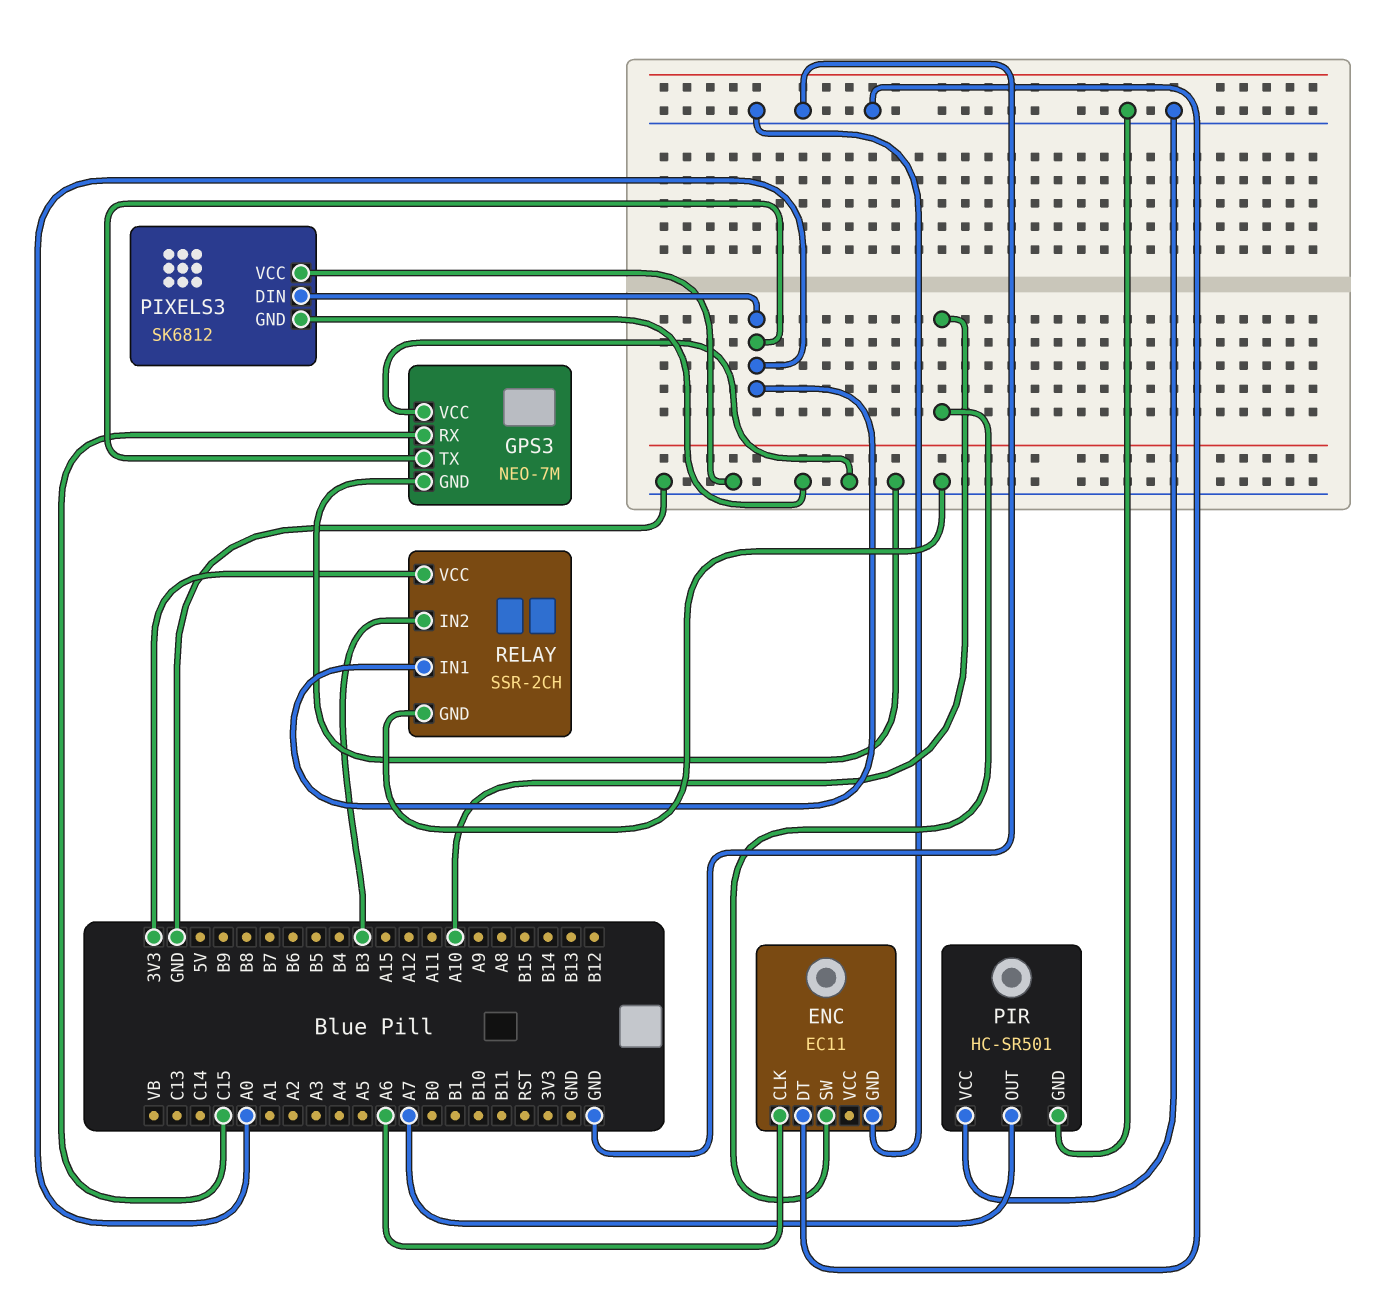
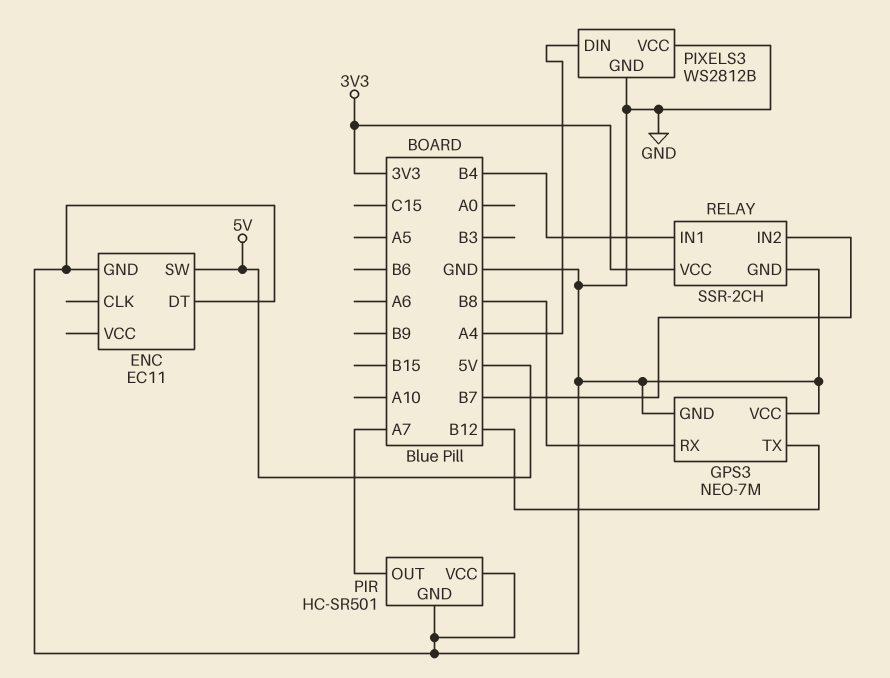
ENC pin CLK: A6 -> none
ENC pin SW: A10 -> 5V
GPS3 pin RX: C15 -> B8
GPS3 pin TX: A0 -> B12
PIXELS3: SK6812 -> WS2812B
PIXELS3 pin DIN: A0 -> A4
RELAY pin IN1: A0 -> B4
RELAY pin IN2: B3 -> B7

